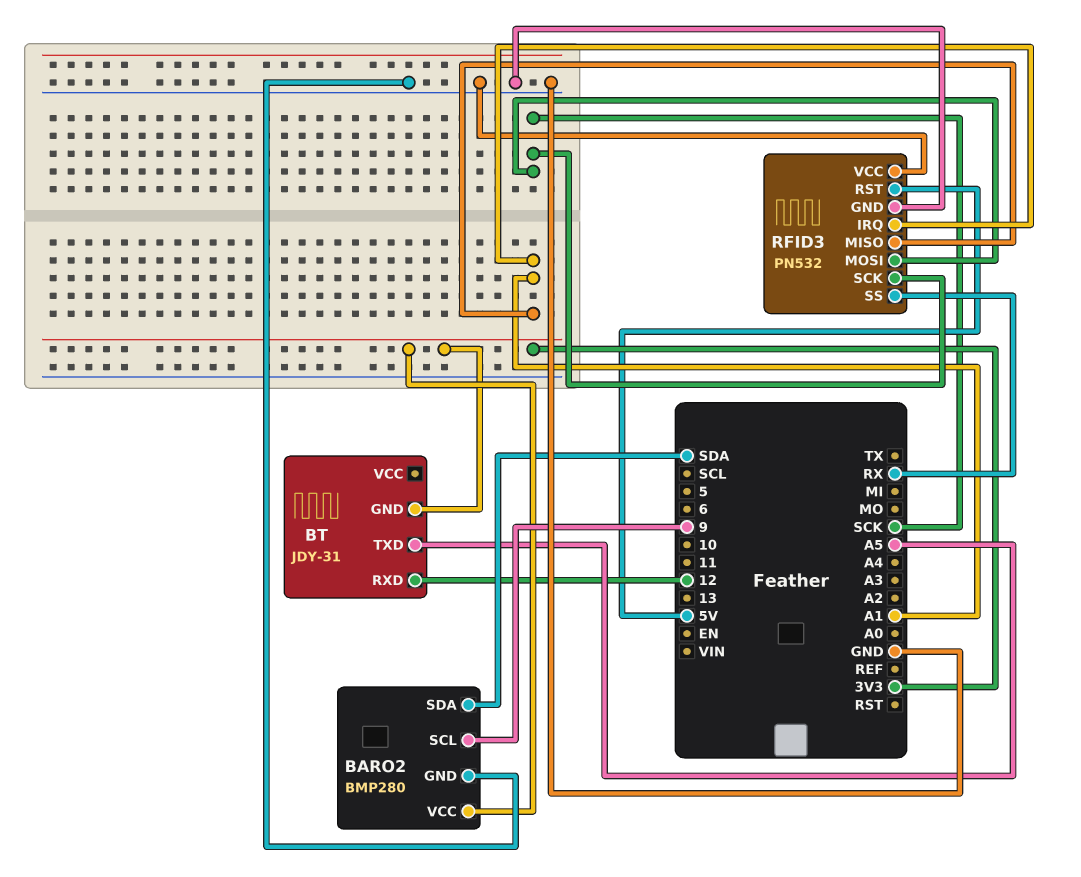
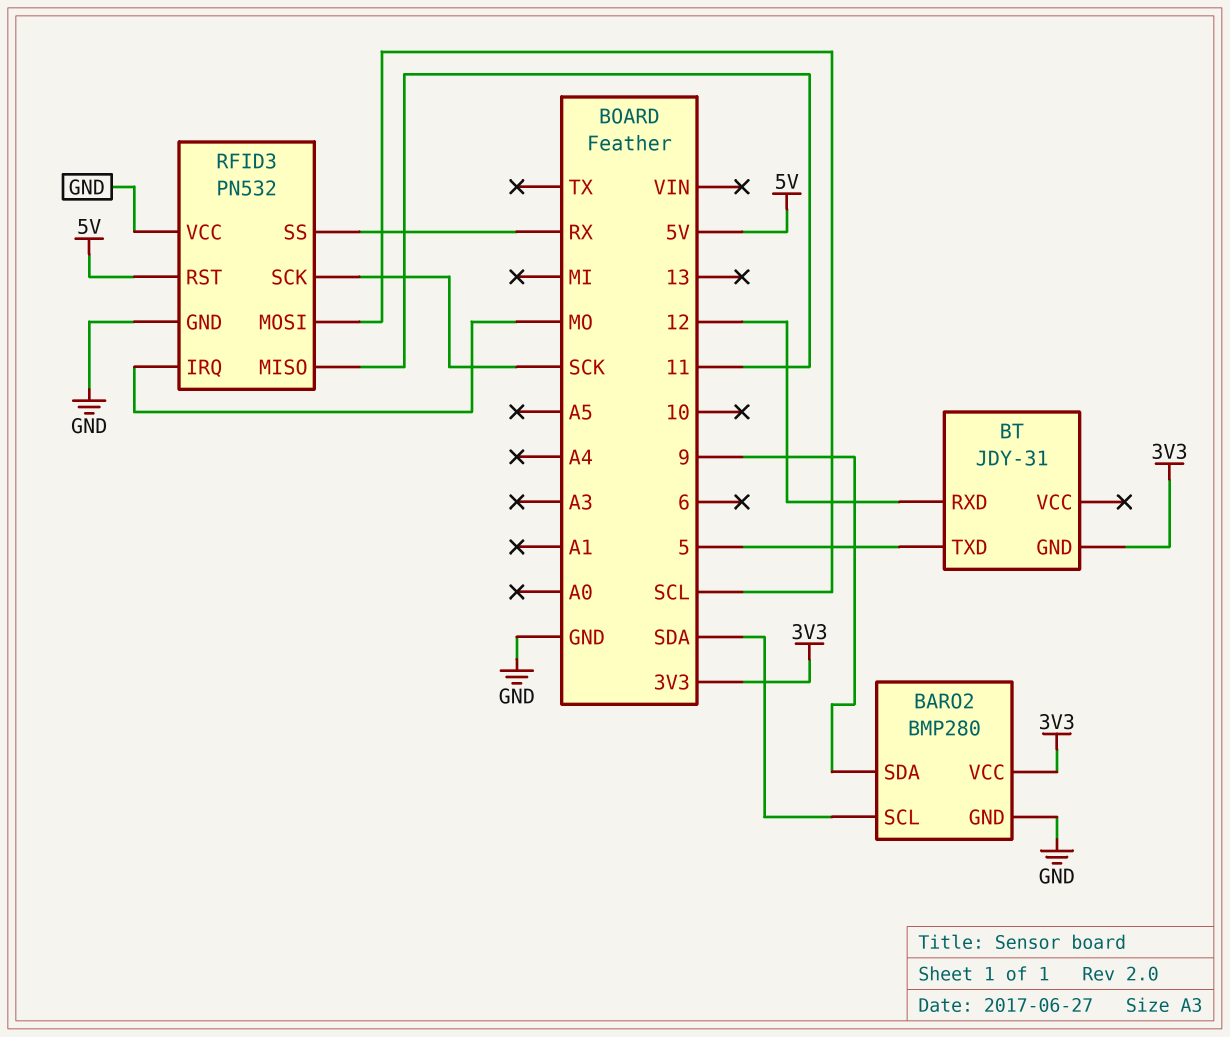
BARO2 pin SCL: 9 -> SDA
BARO2 pin SDA: SDA -> 9
BT pin TXD: A5 -> 5
RFID3 pin IRQ: A1 -> MO
RFID3 pin MISO: A1 -> 11
RFID3 pin MOSI: SCK -> SCL

